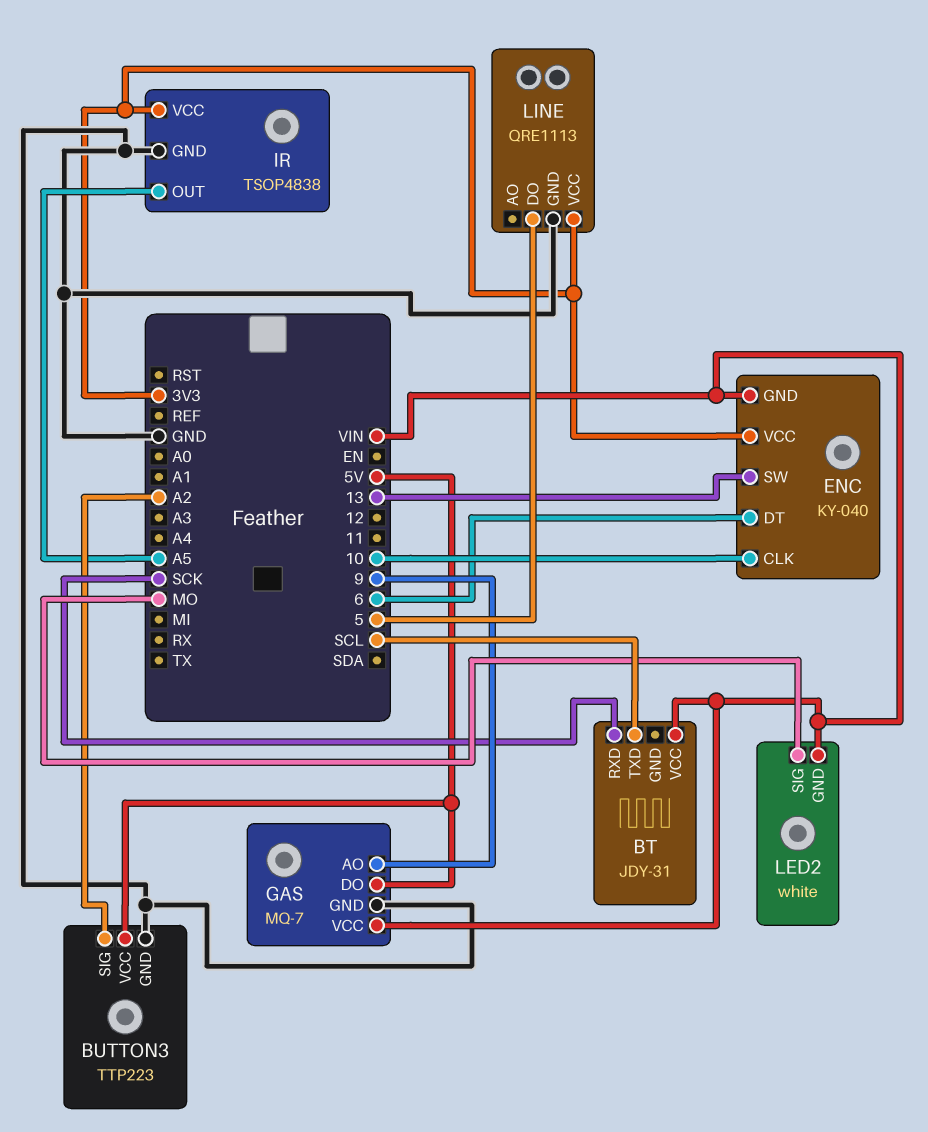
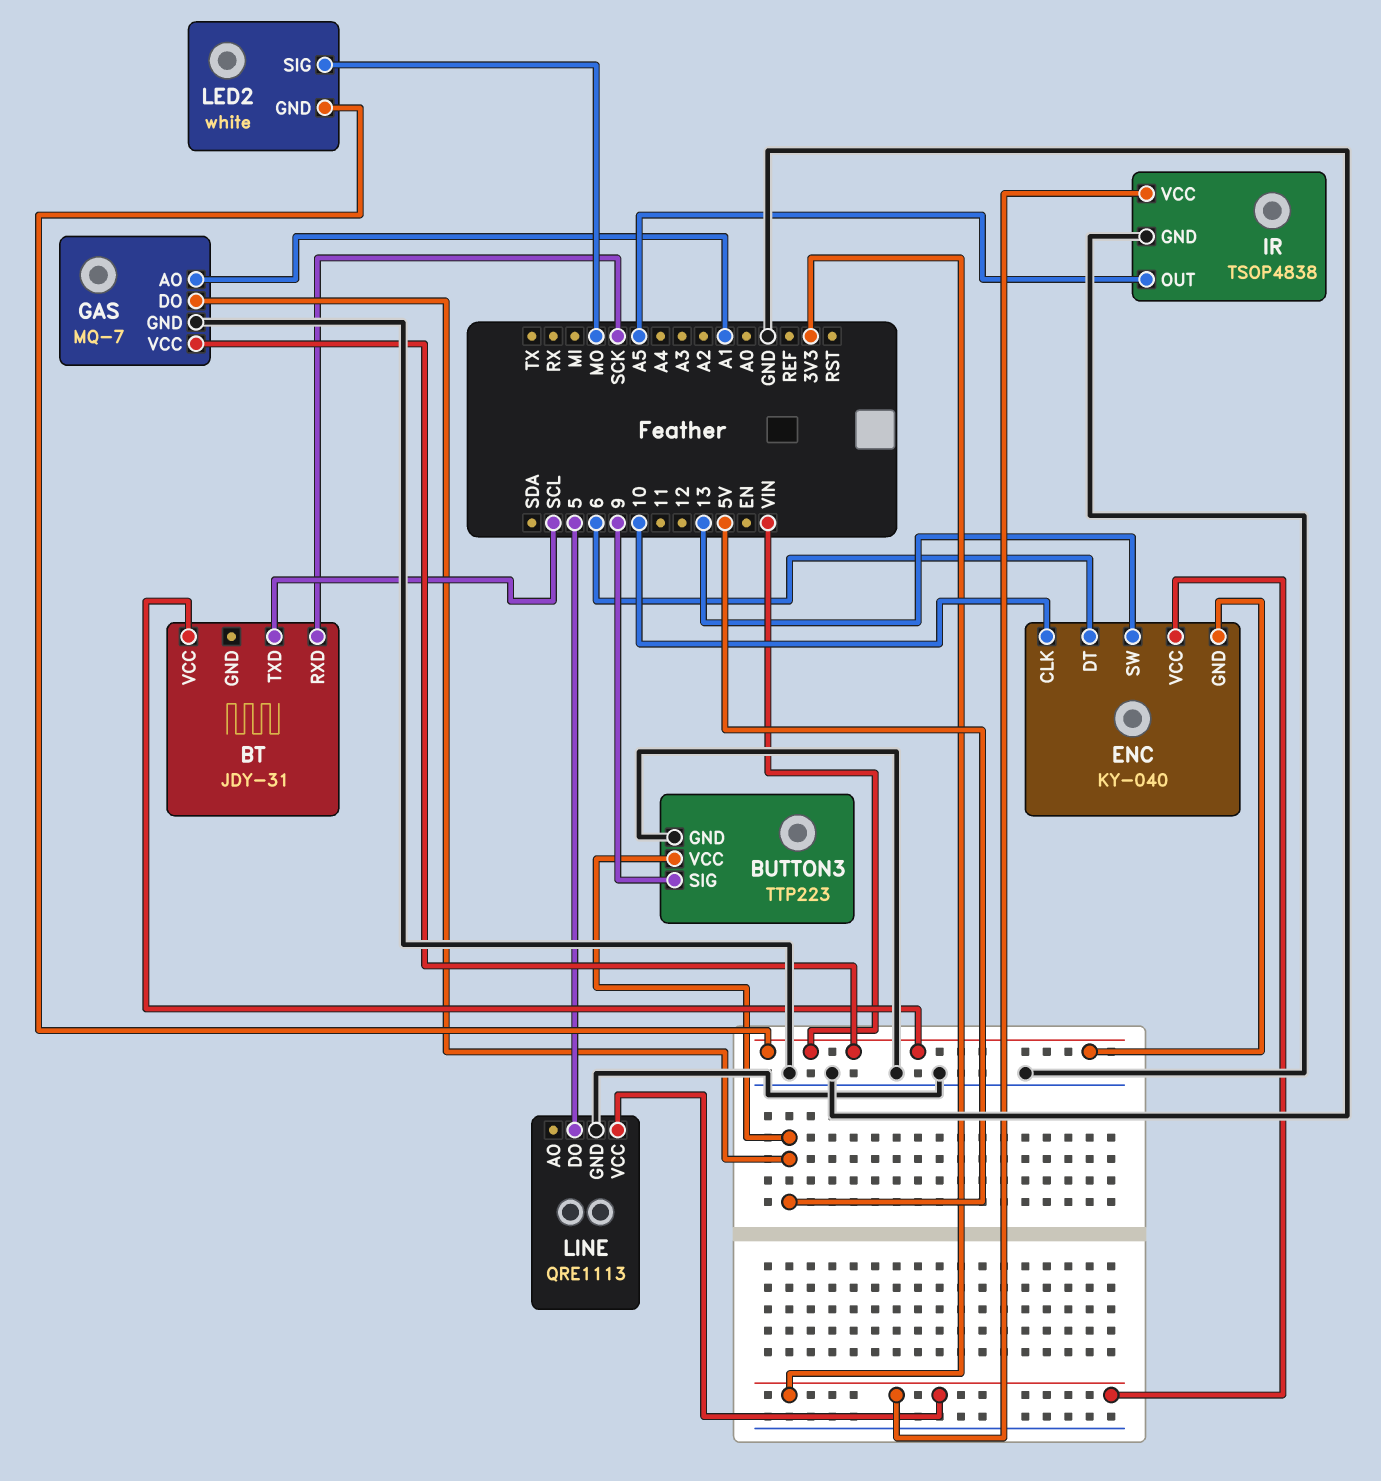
BUTTON3 pin SIG: A2 -> 9
GAS pin AO: 9 -> A1

